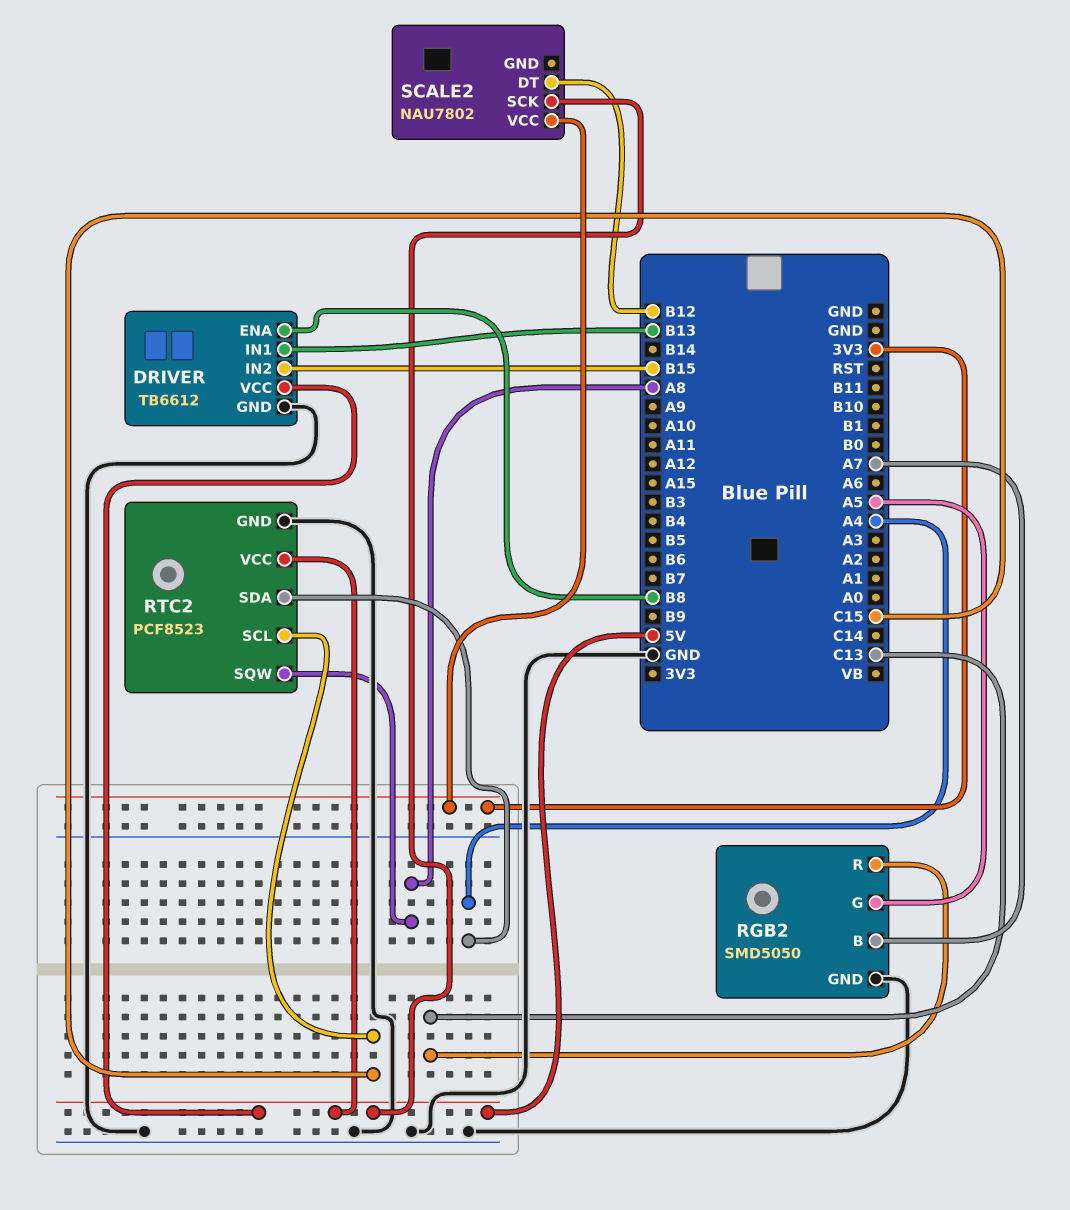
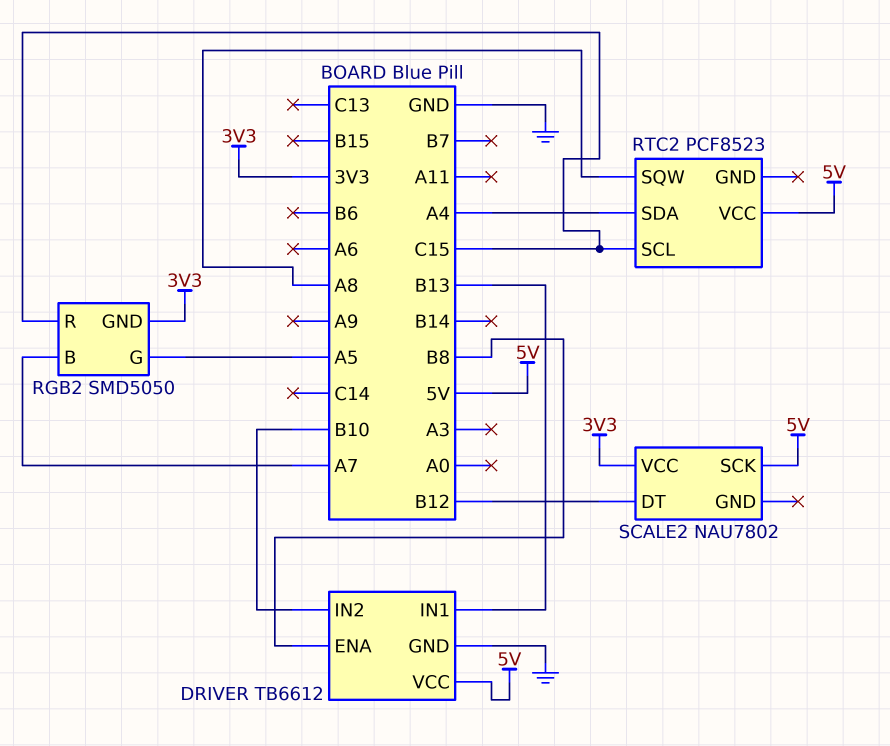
DRIVER pin IN2: B15 -> B10
RGB2 pin GND: GND -> 3V3
RGB2 pin R: C13 -> C15
RTC2 pin GND: GND -> none

